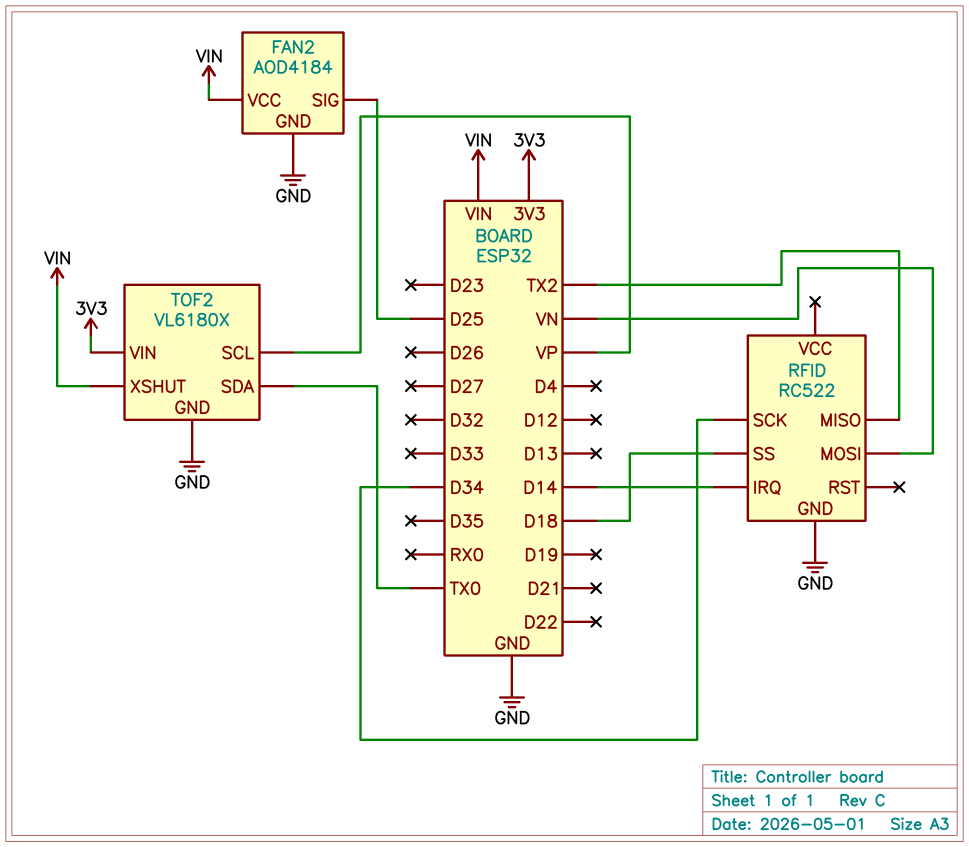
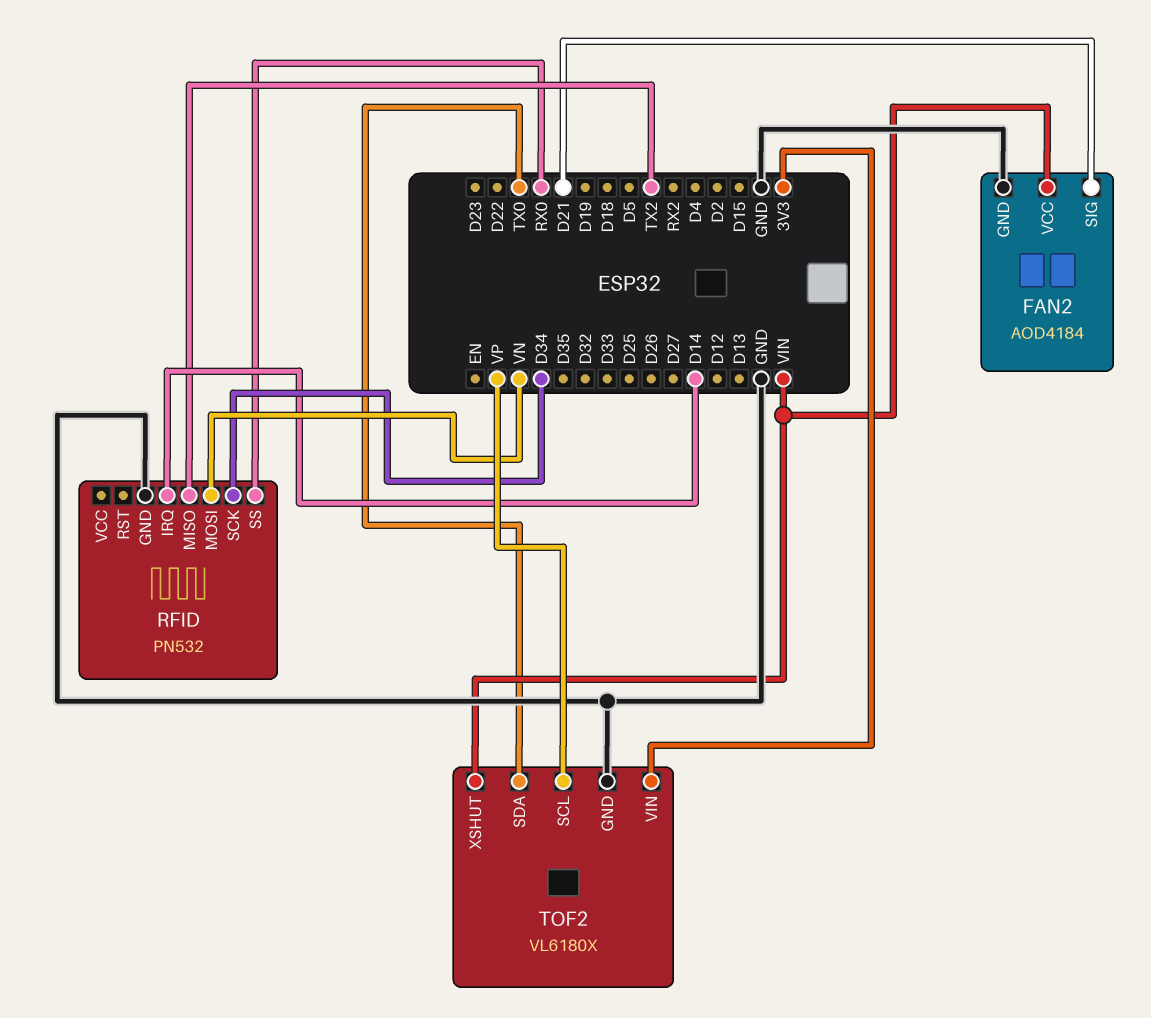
FAN2 pin SIG: D25 -> D21
RFID: RC522 -> PN532
RFID pin SS: D18 -> RX0

